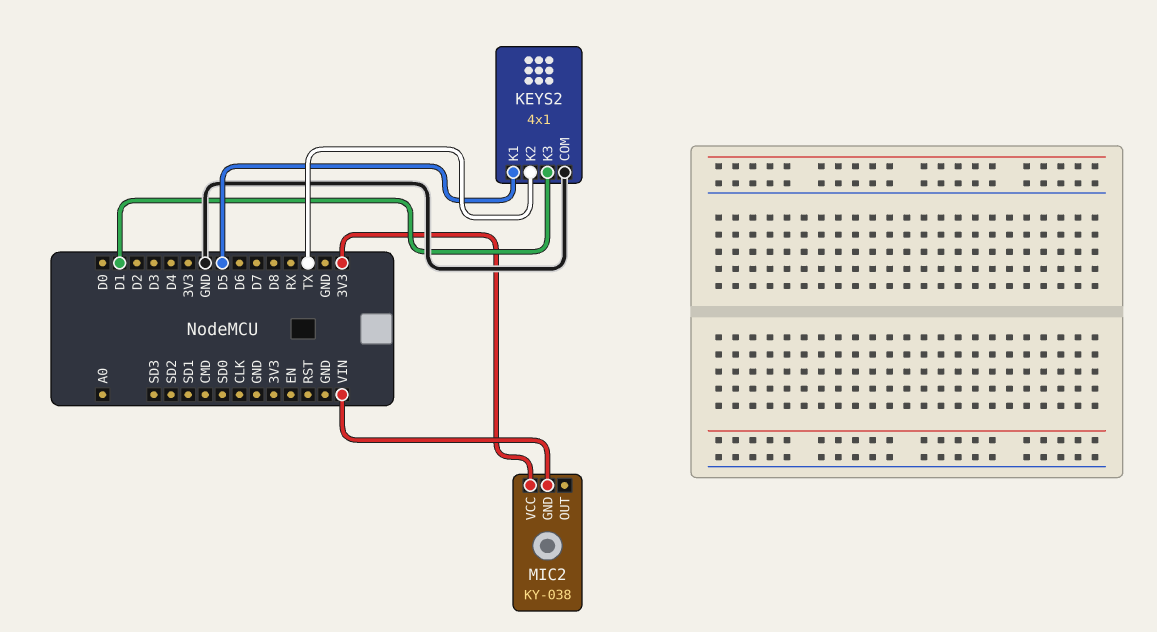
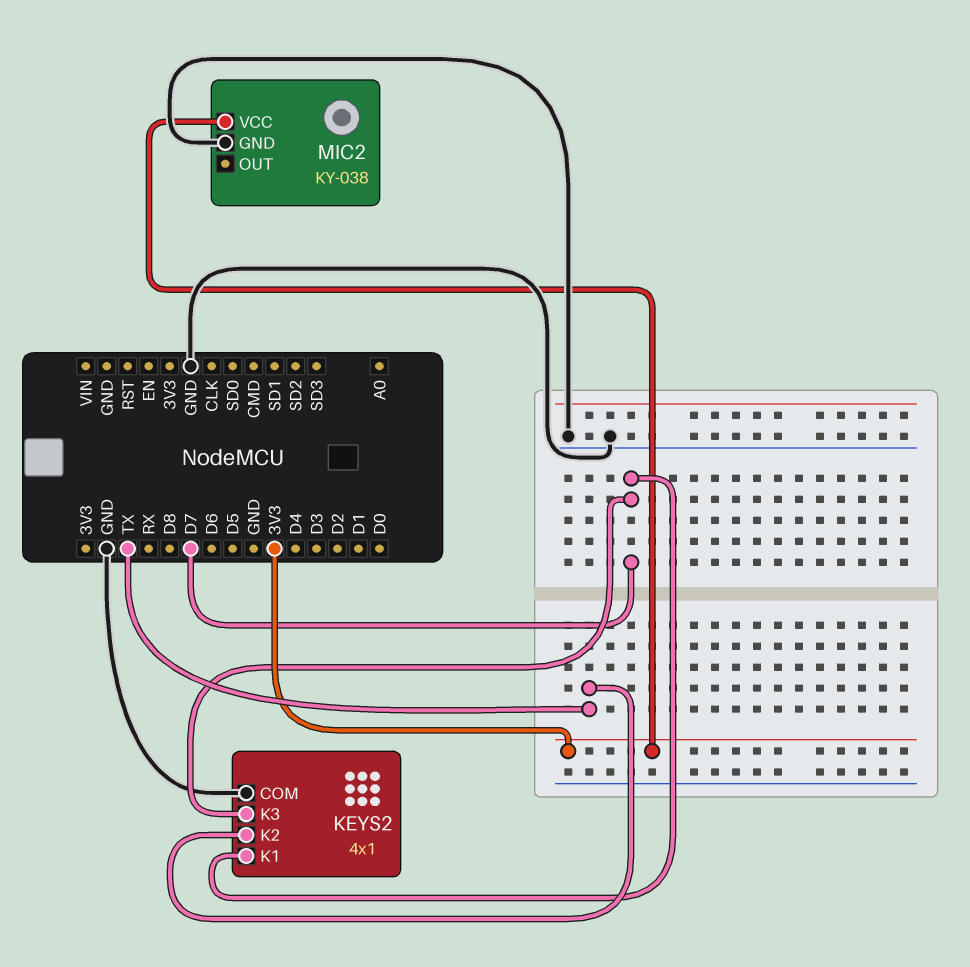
KEYS2 pin K1: D5 -> D7
KEYS2 pin K3: D1 -> D7
MIC2 pin GND: VIN -> GND

